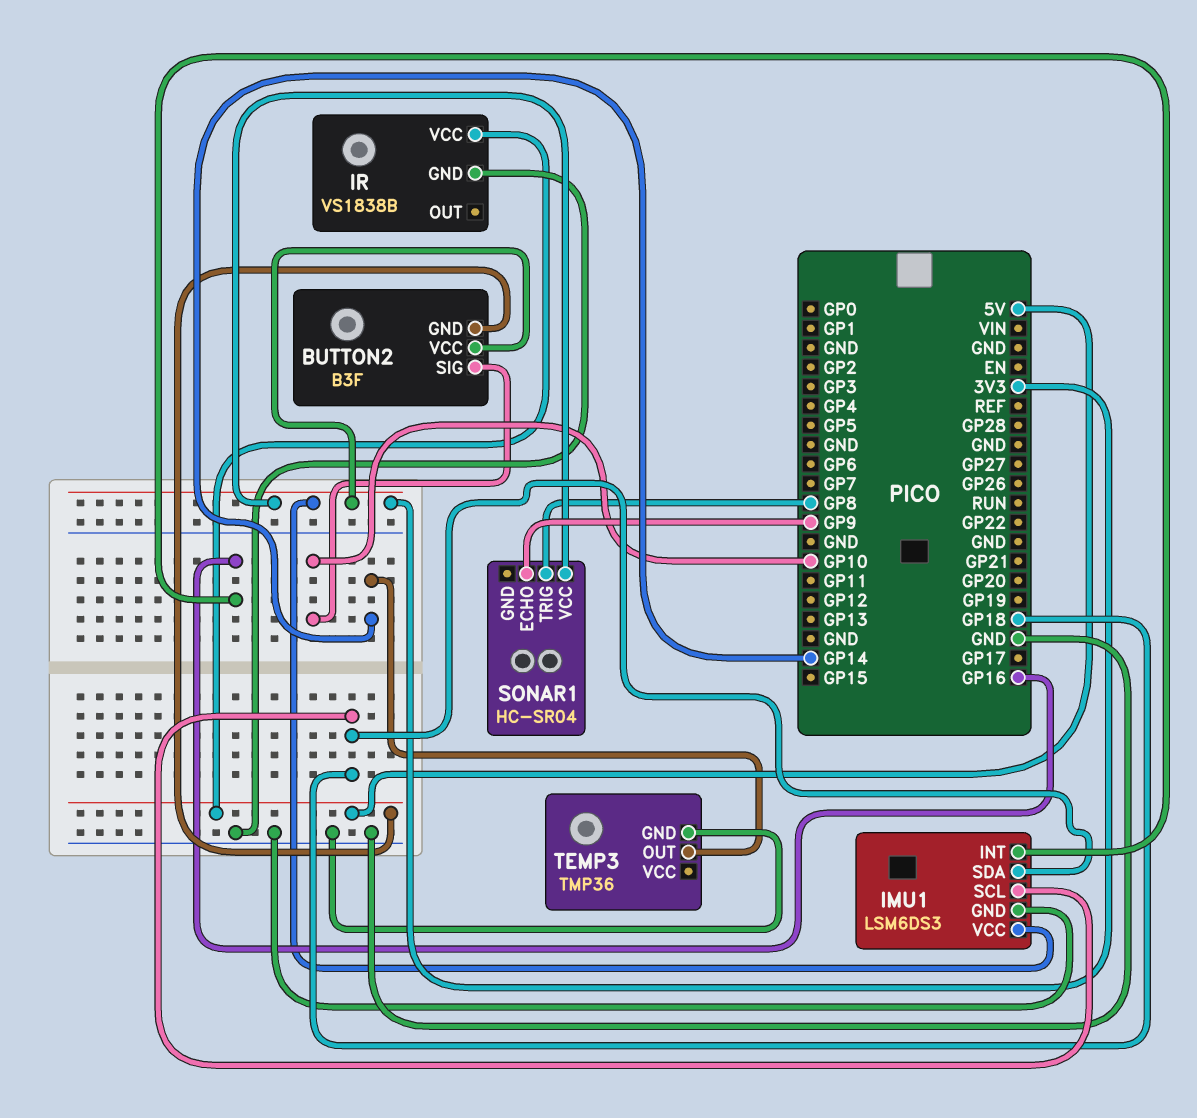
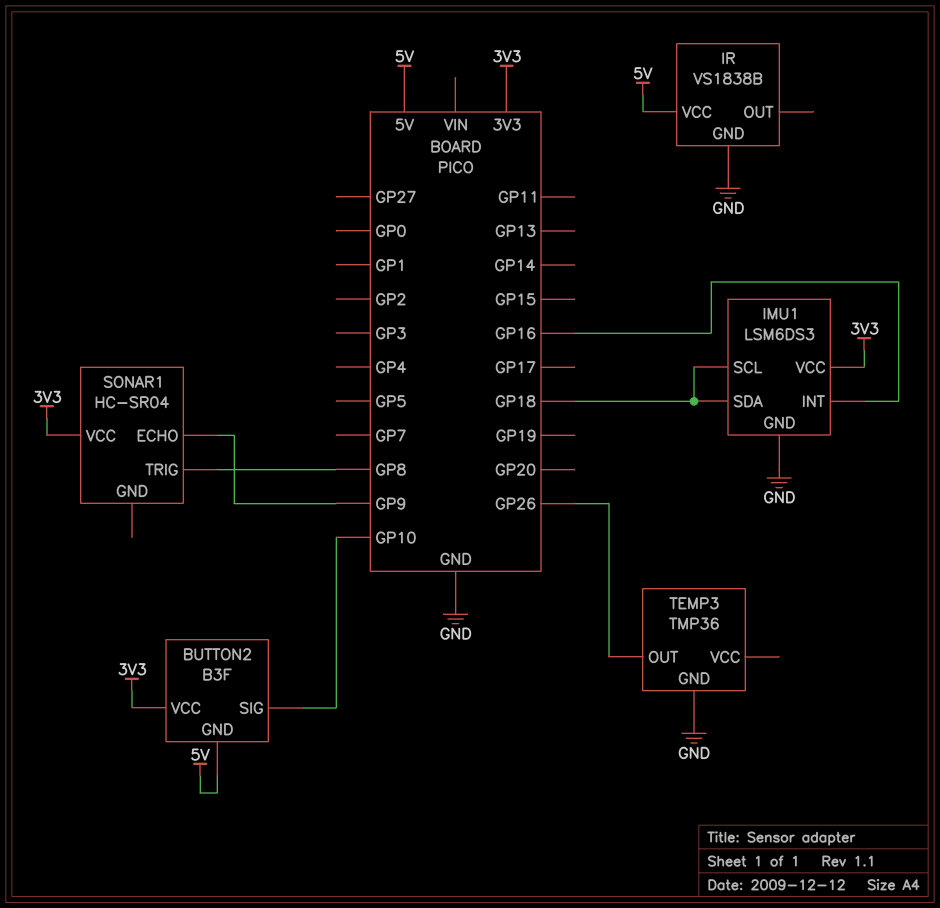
TEMP3 pin OUT: GP14 -> GP26

